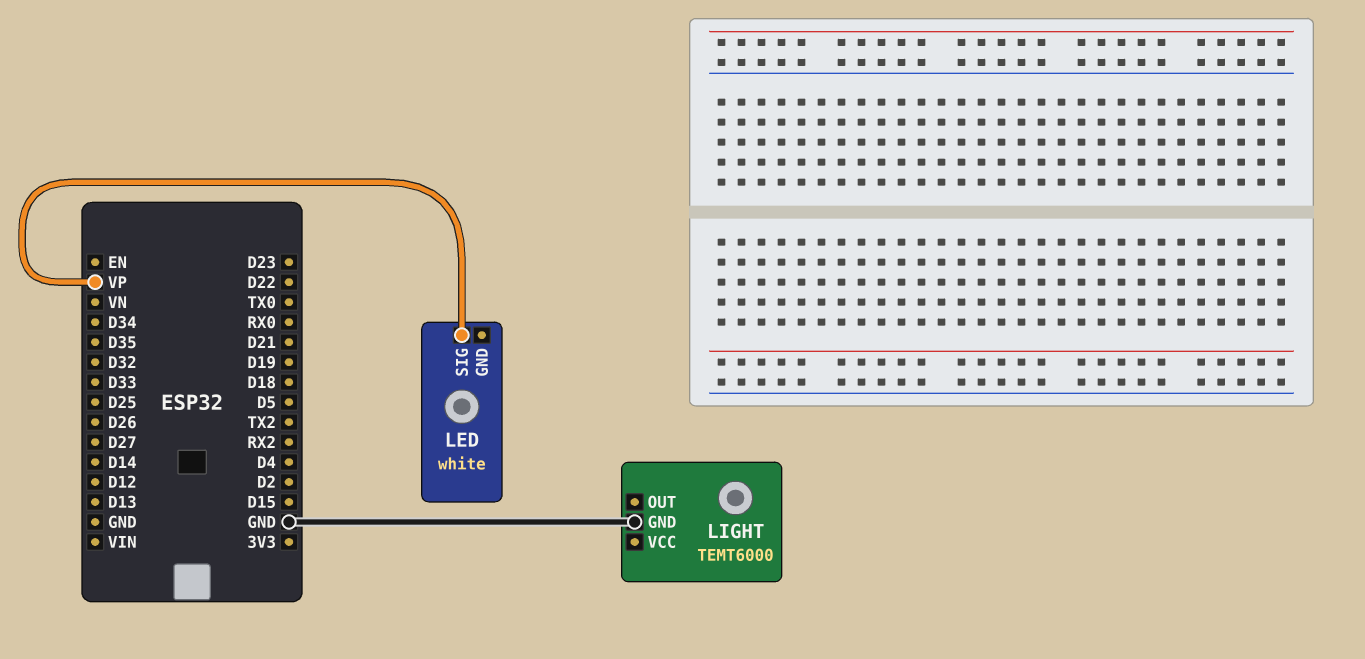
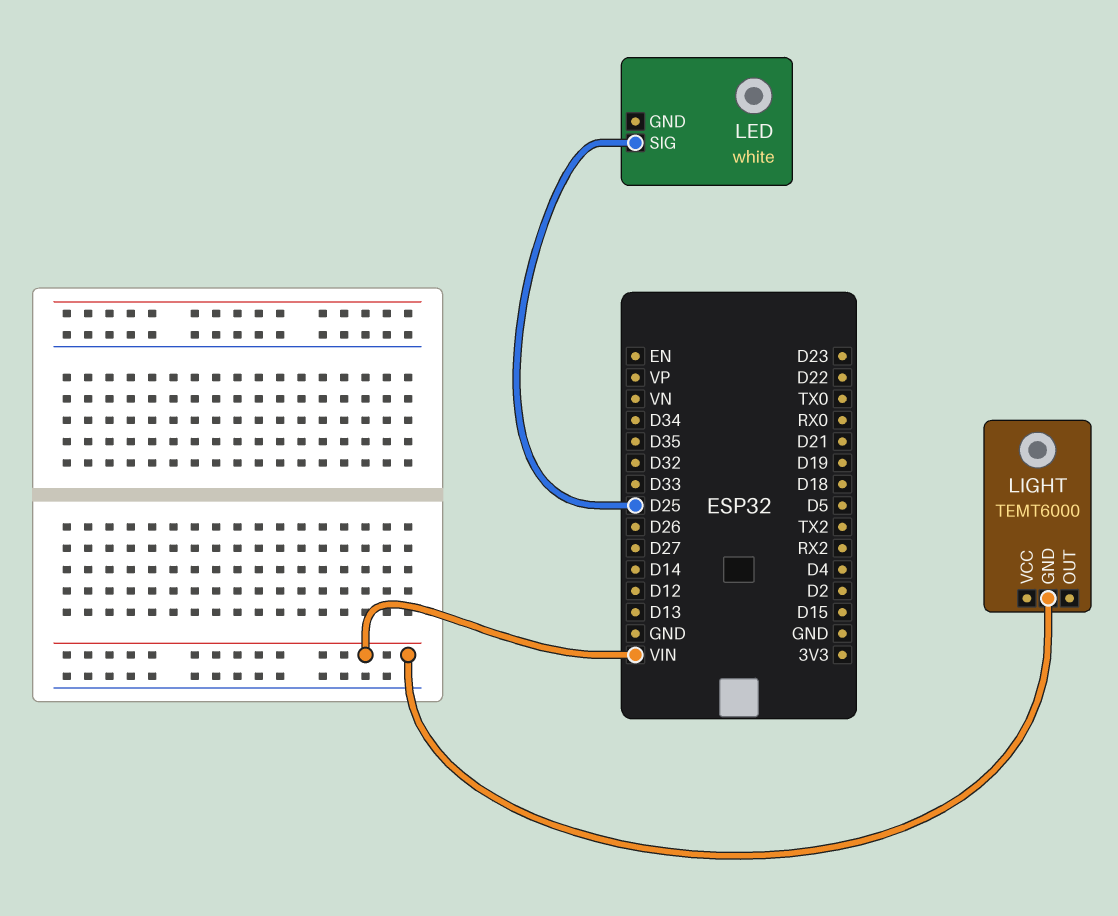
LED pin SIG: VP -> D25
LIGHT pin GND: GND -> VIN

